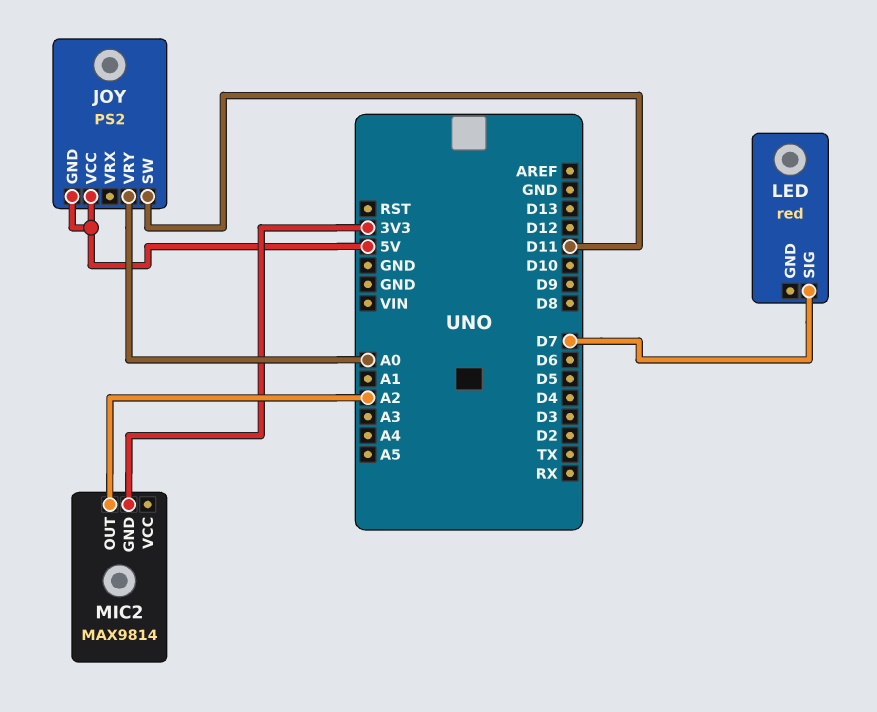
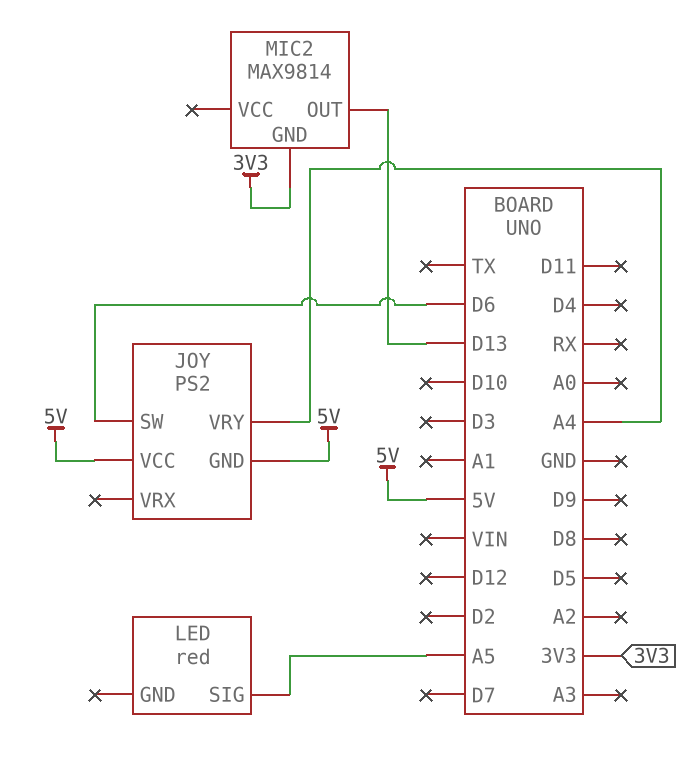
JOY pin SW: D11 -> D6
JOY pin VRY: A0 -> A4
LED pin SIG: D7 -> A5
MIC2 pin OUT: A2 -> D13

